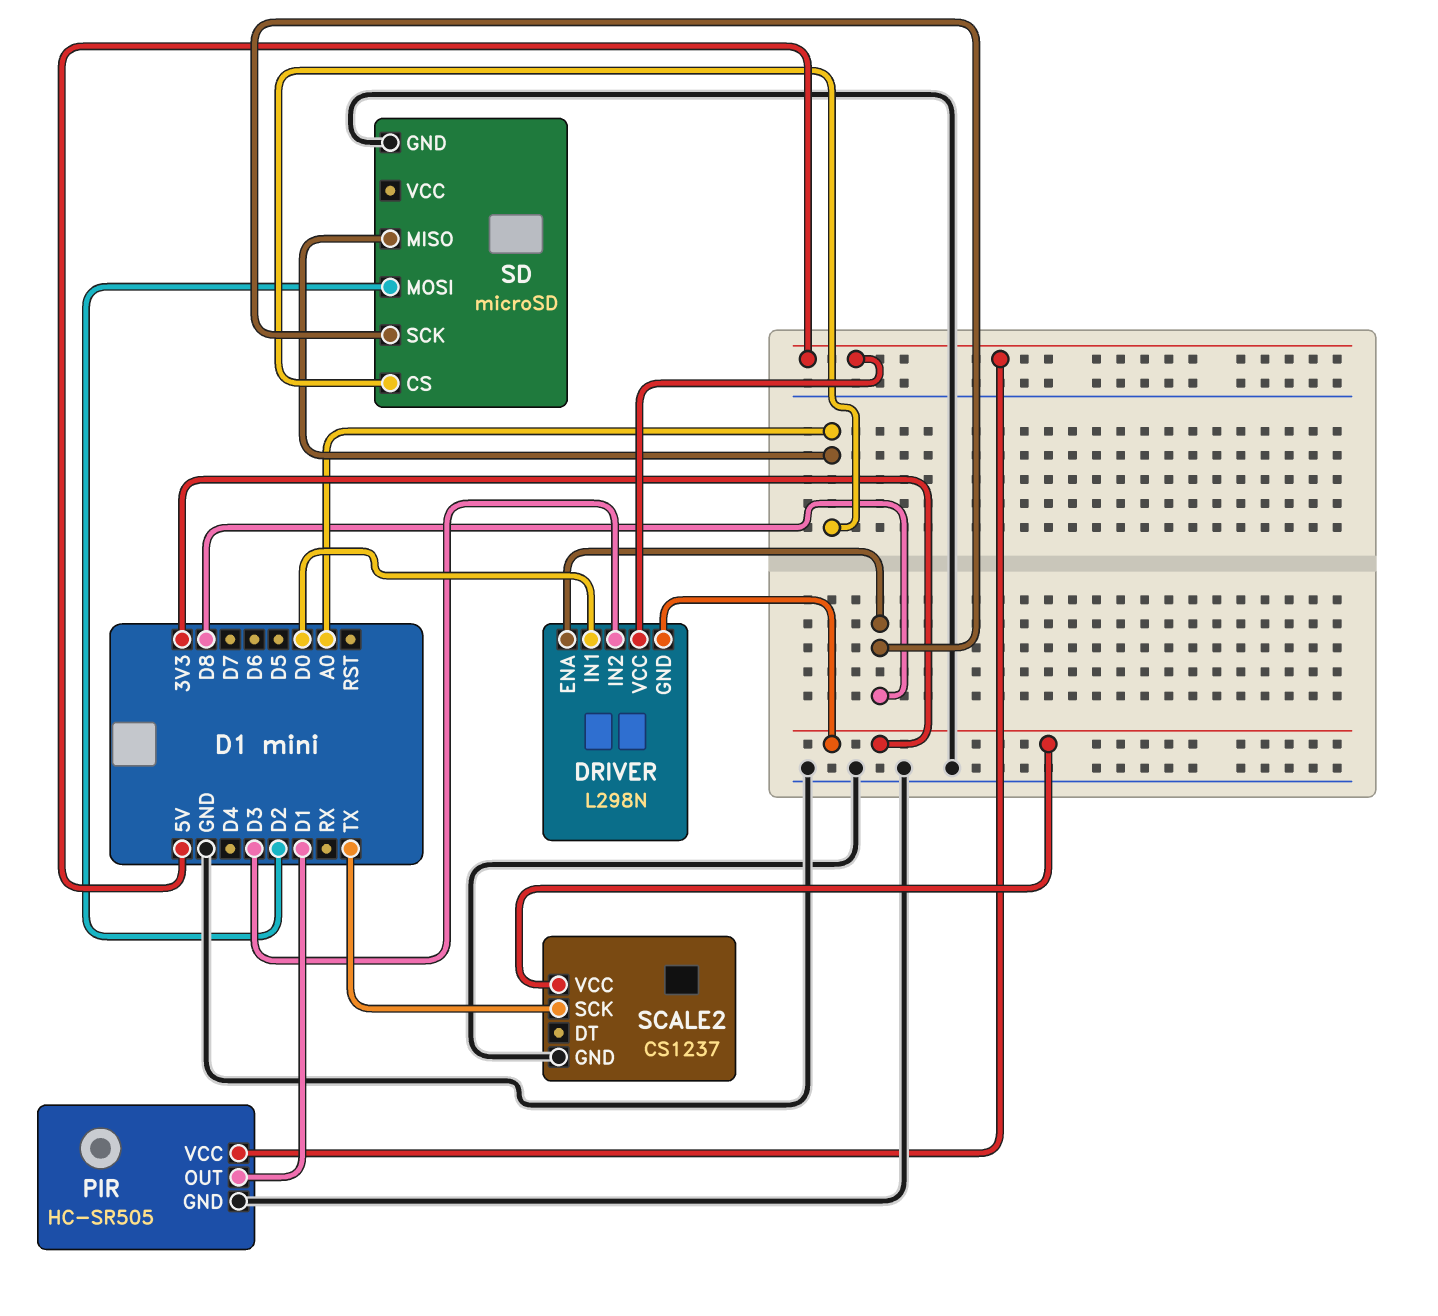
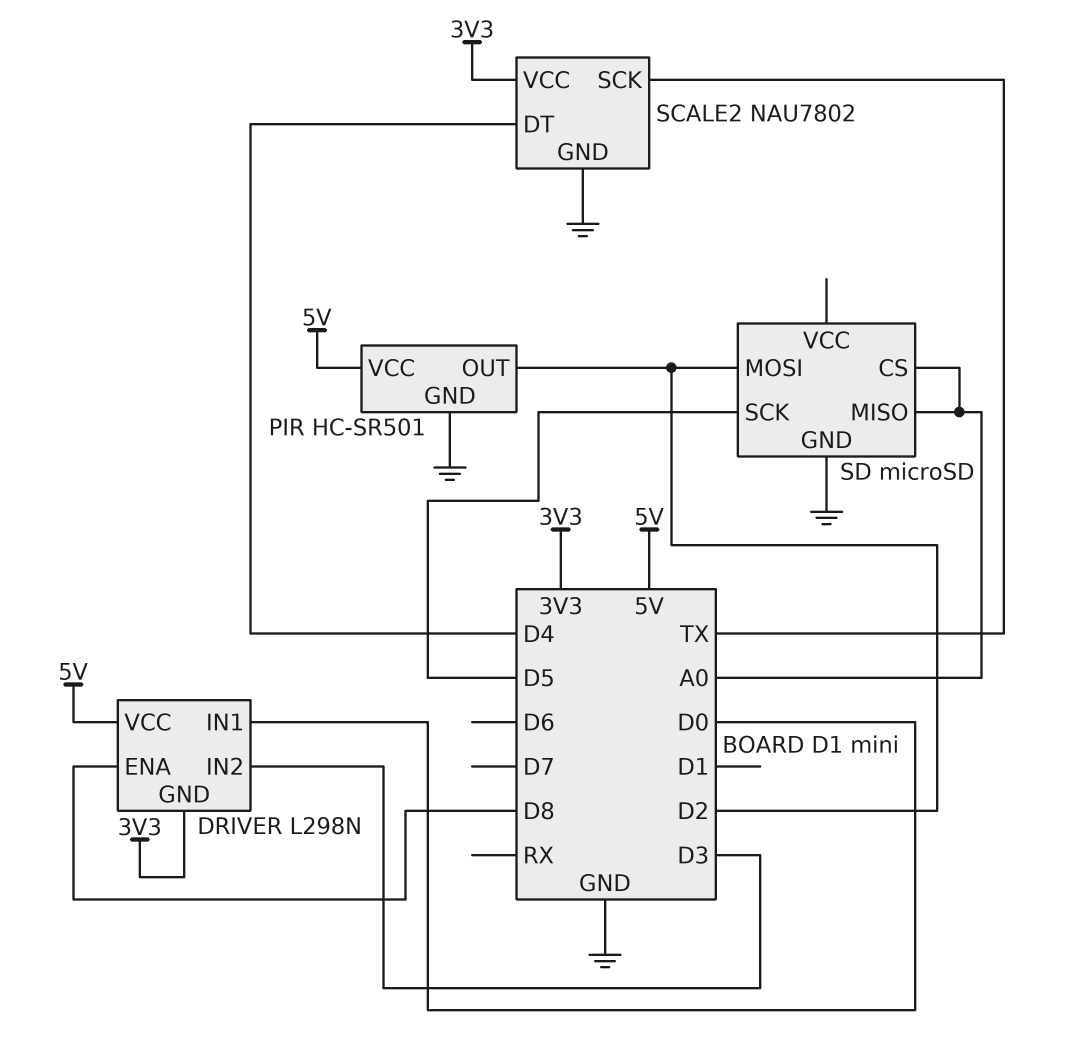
PIR: HC-SR505 -> HC-SR501
PIR pin OUT: D1 -> D2
SCALE2: CS1237 -> NAU7802
SCALE2 pin DT: none -> D4
SD pin SCK: D8 -> D5

